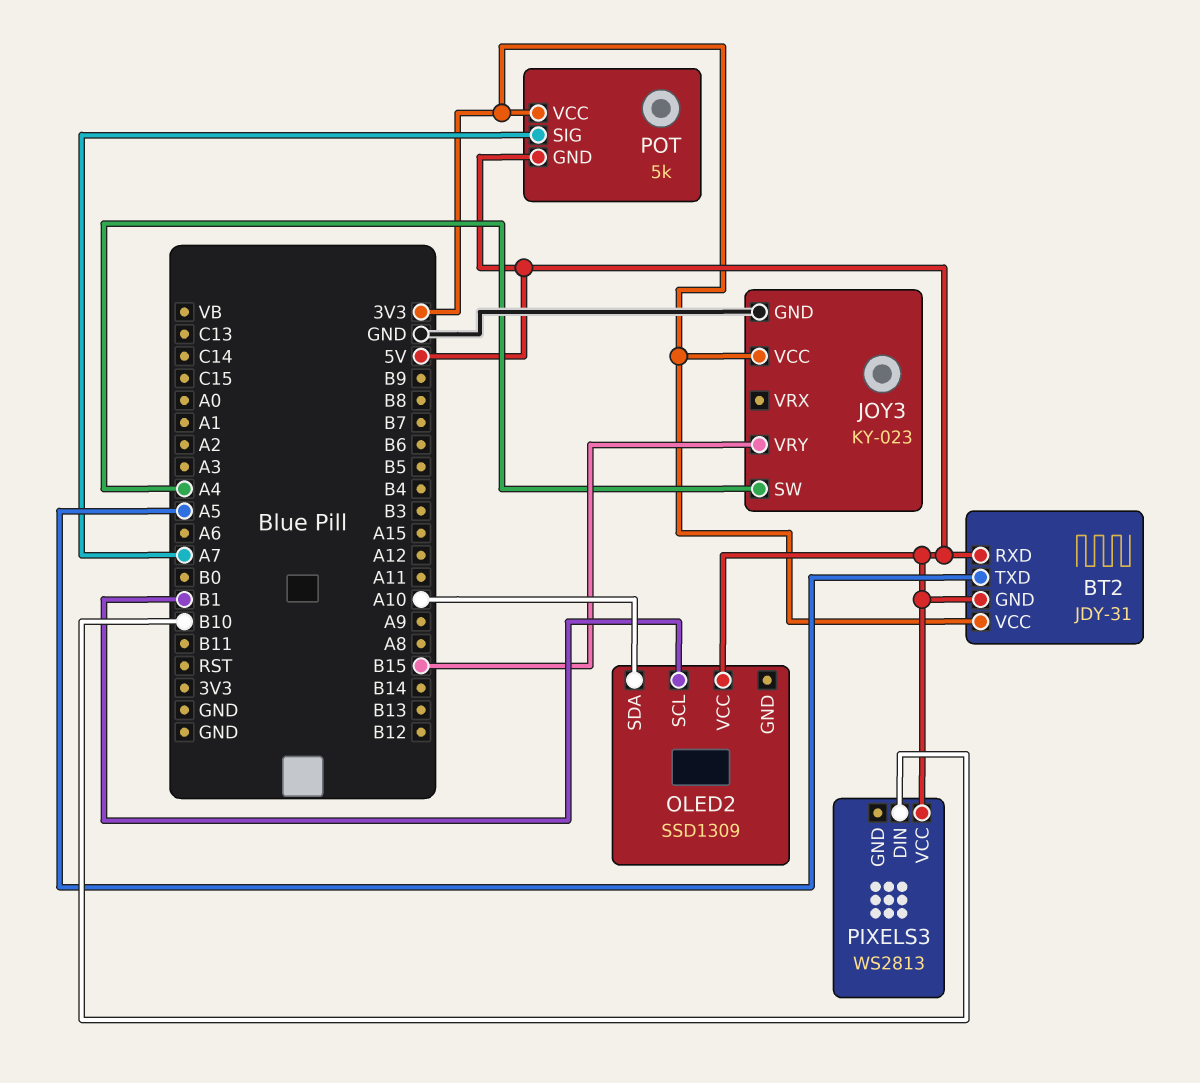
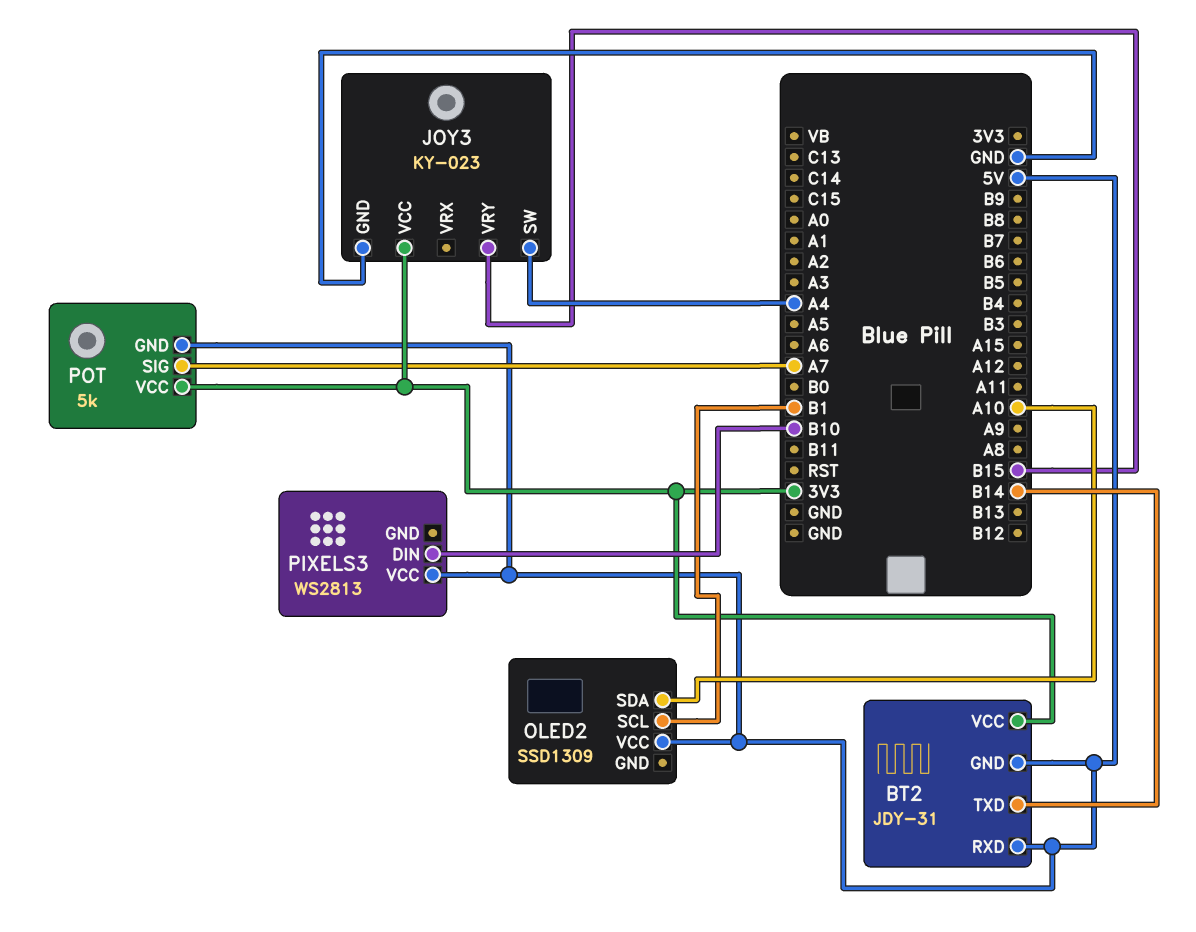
BT2 pin TXD: A5 -> B14

